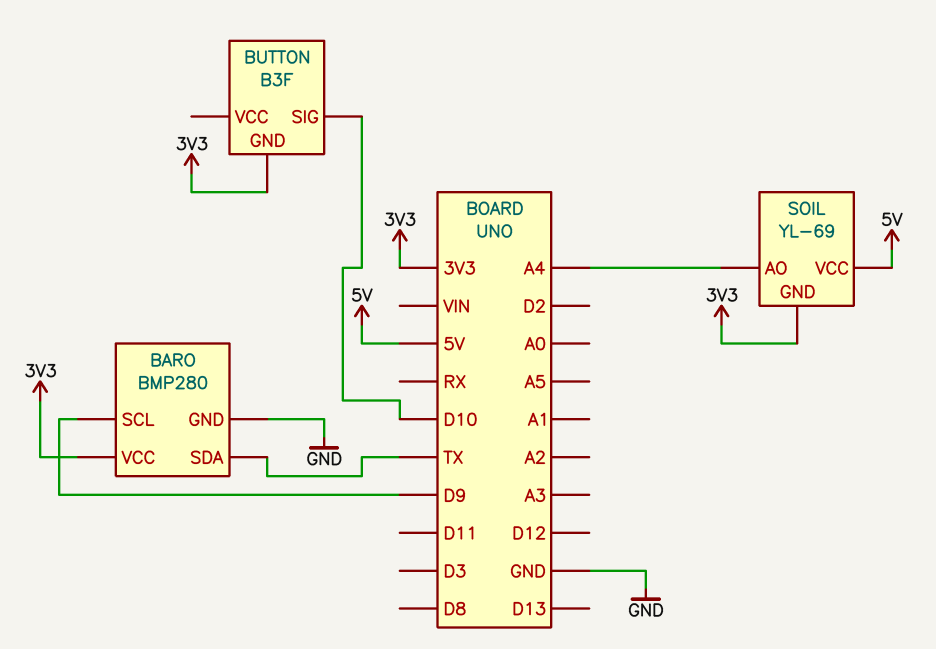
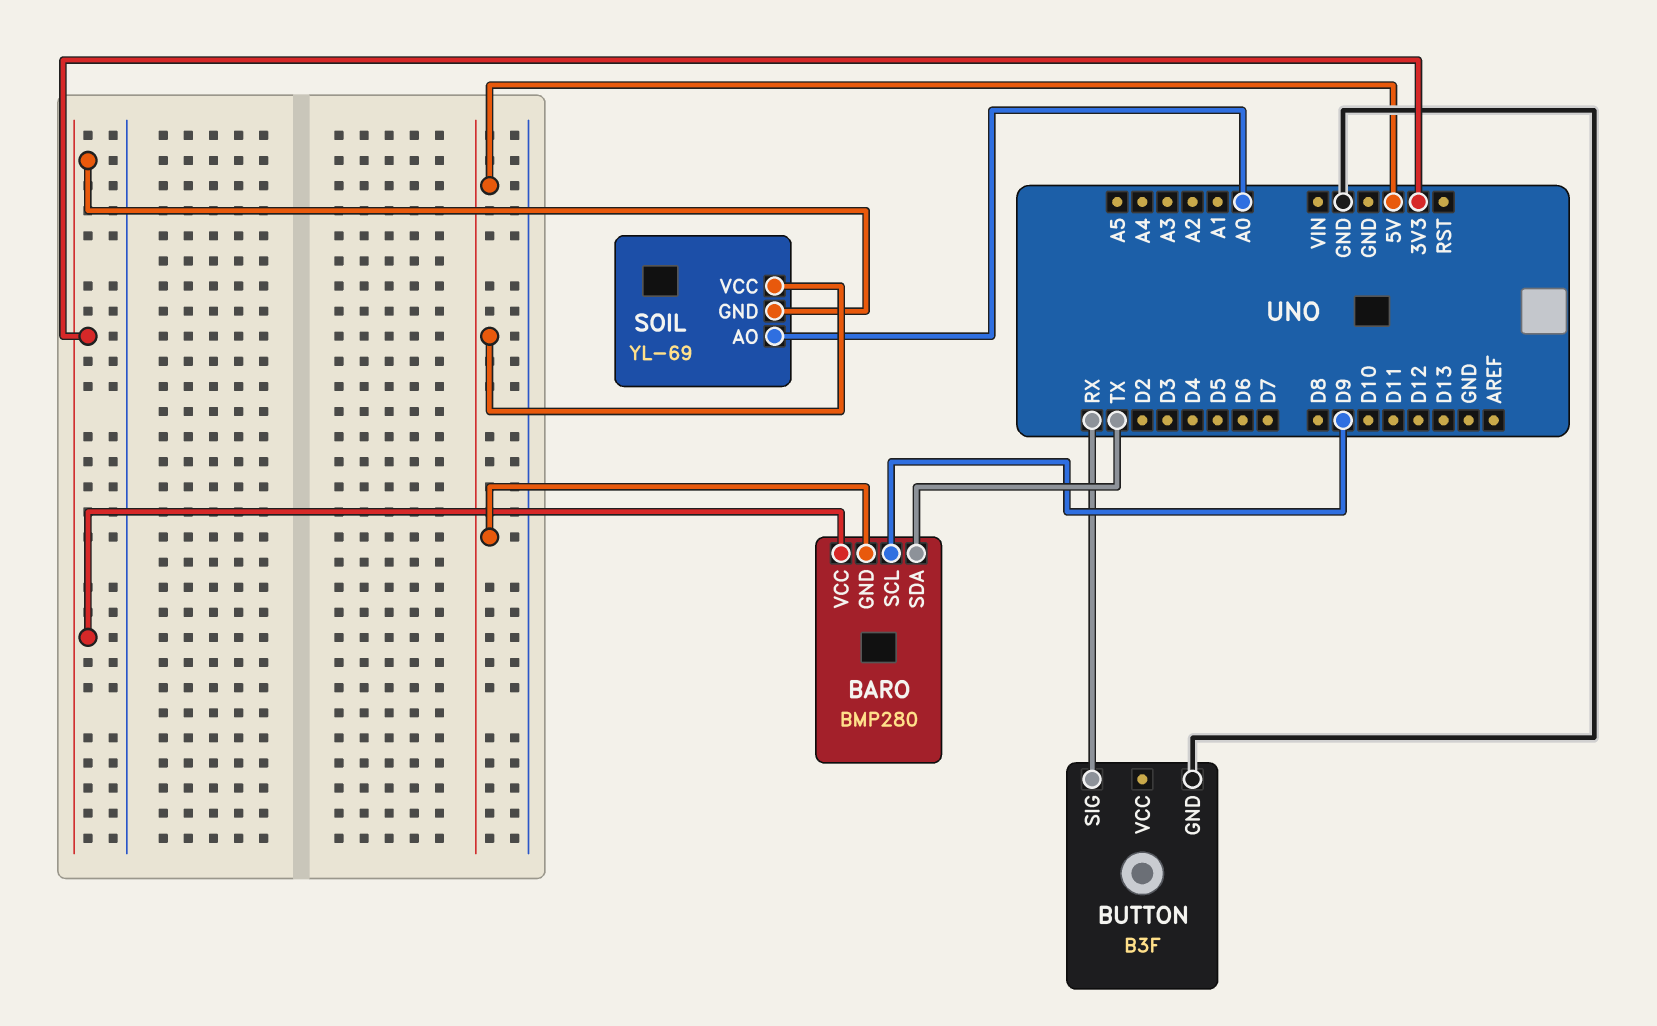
BARO pin GND: GND -> 5V
BUTTON pin GND: 3V3 -> GND
BUTTON pin SIG: D10 -> RX
SOIL pin AO: A4 -> A0

